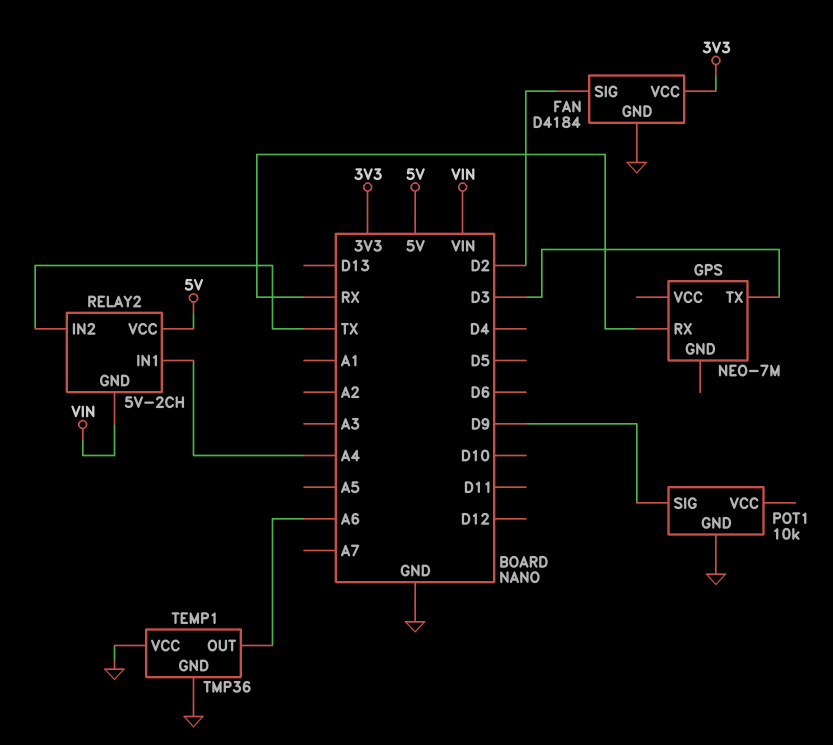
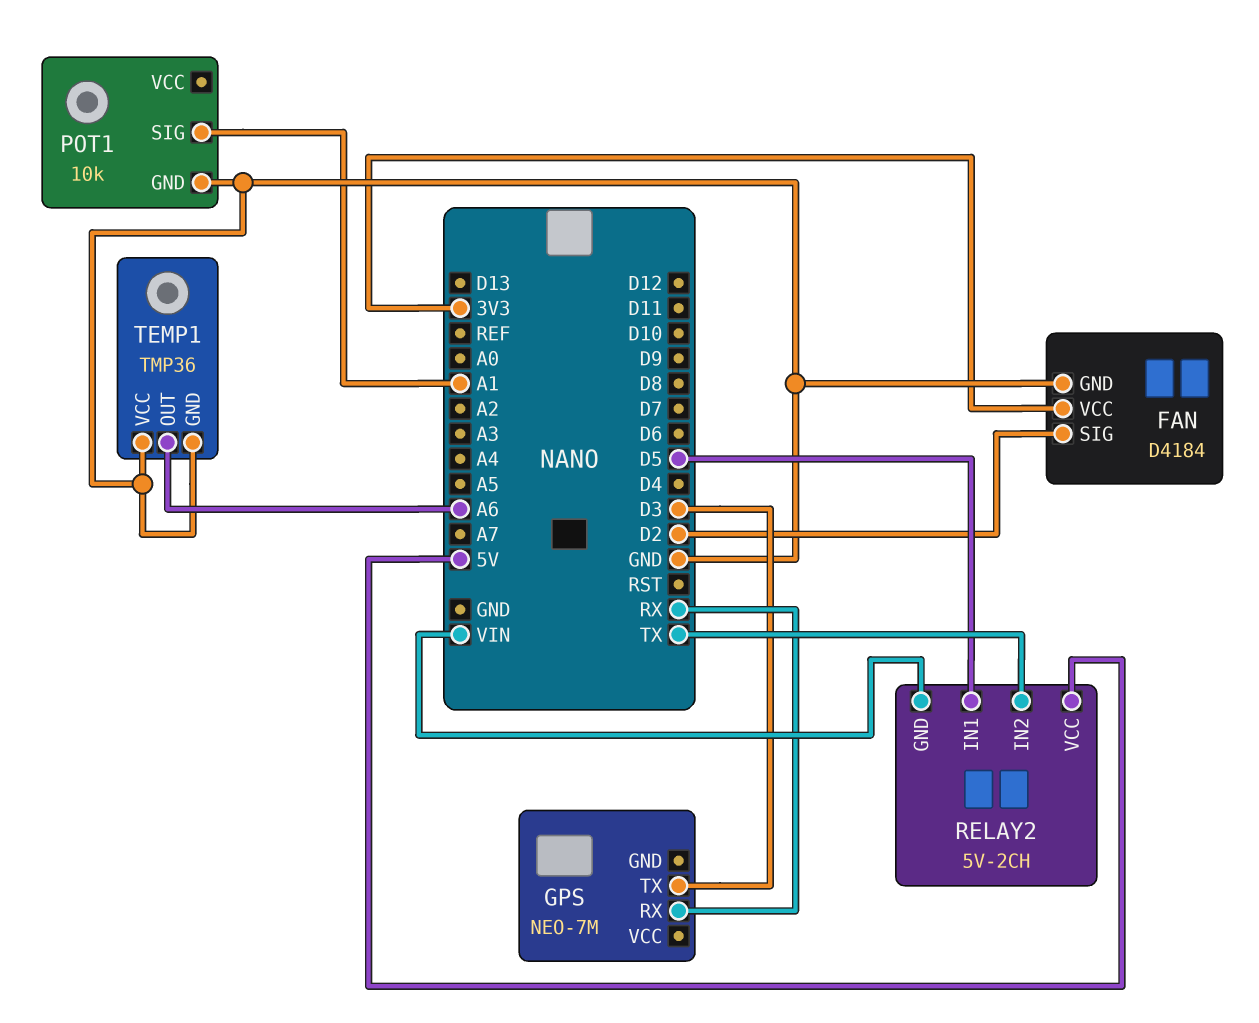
POT1 pin SIG: D9 -> A1
RELAY2 pin IN1: A4 -> D5

